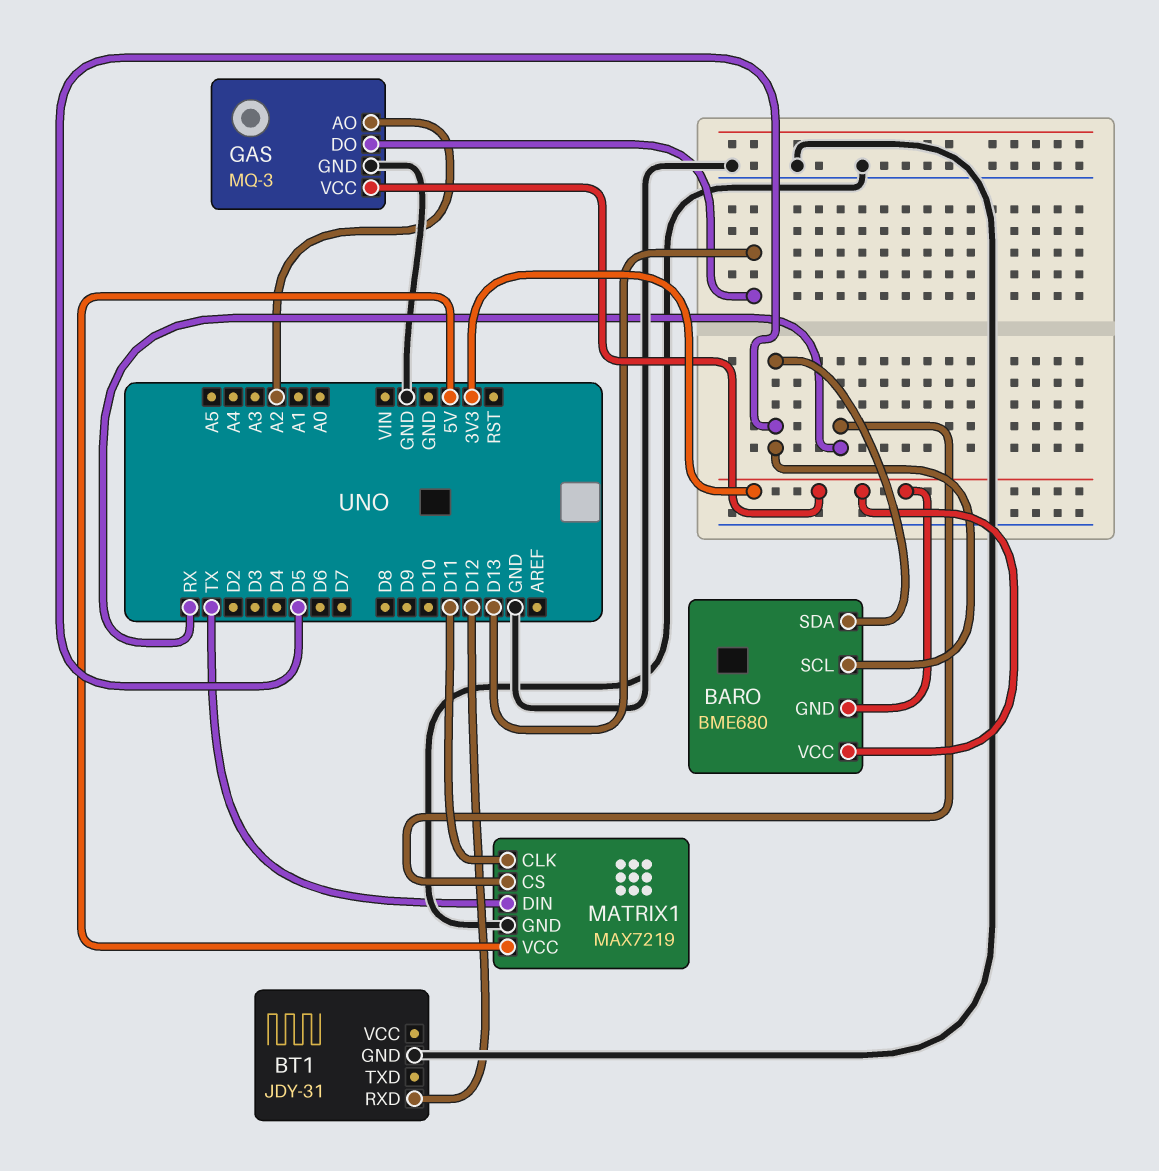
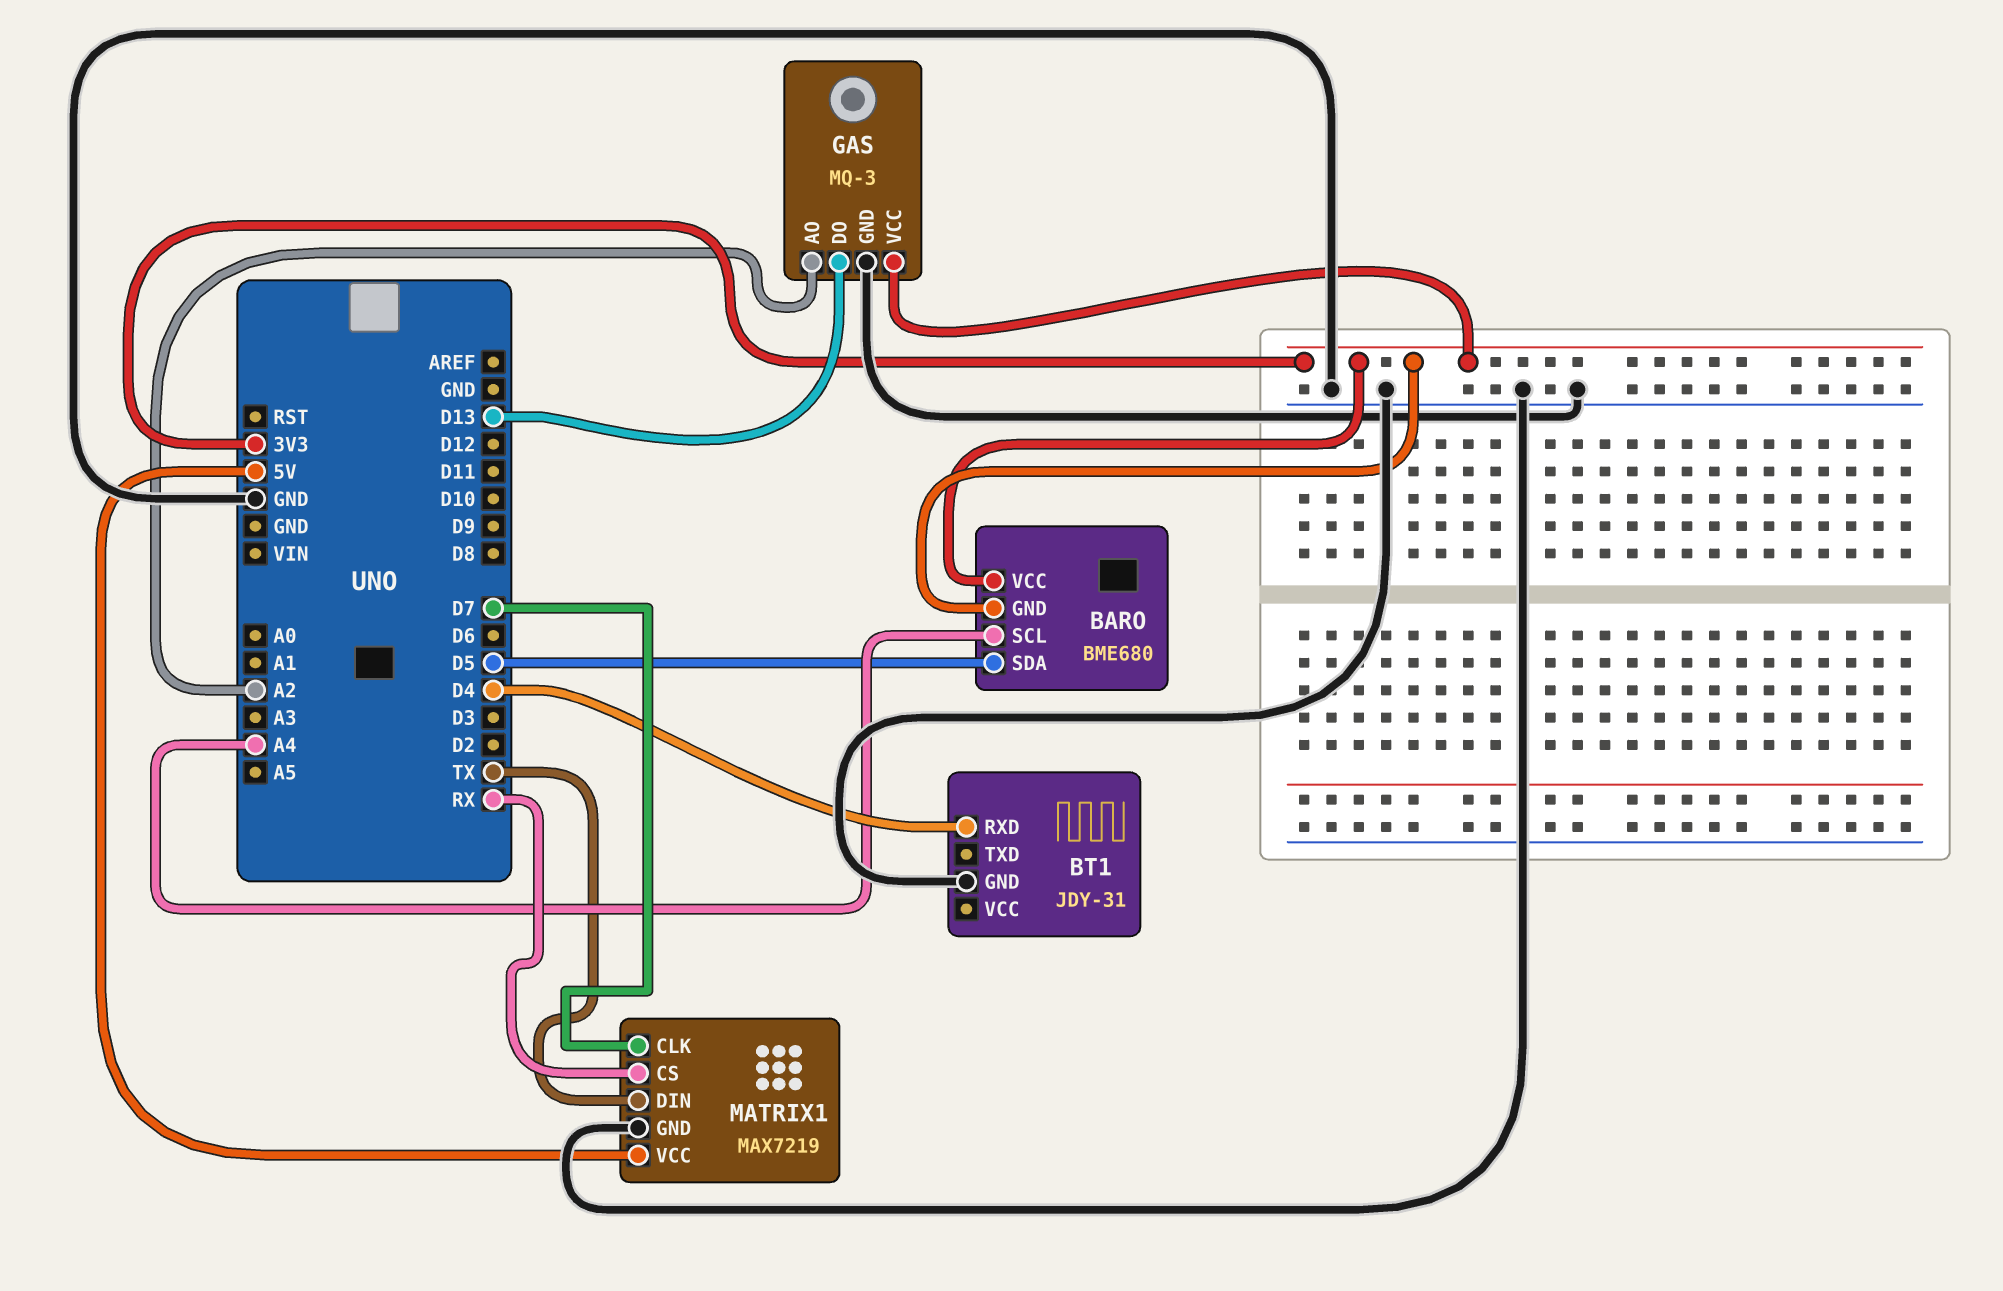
BARO pin SCL: D5 -> A4
BT1 pin RXD: D12 -> D4
MATRIX1 pin CLK: D11 -> D7

